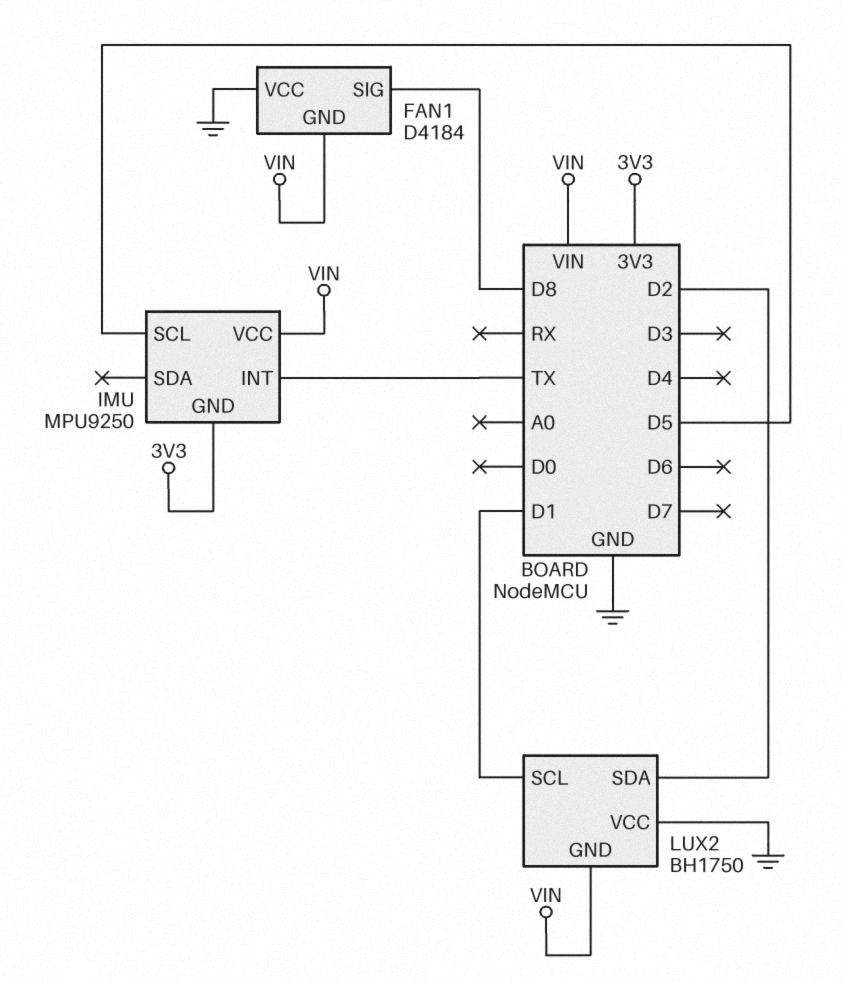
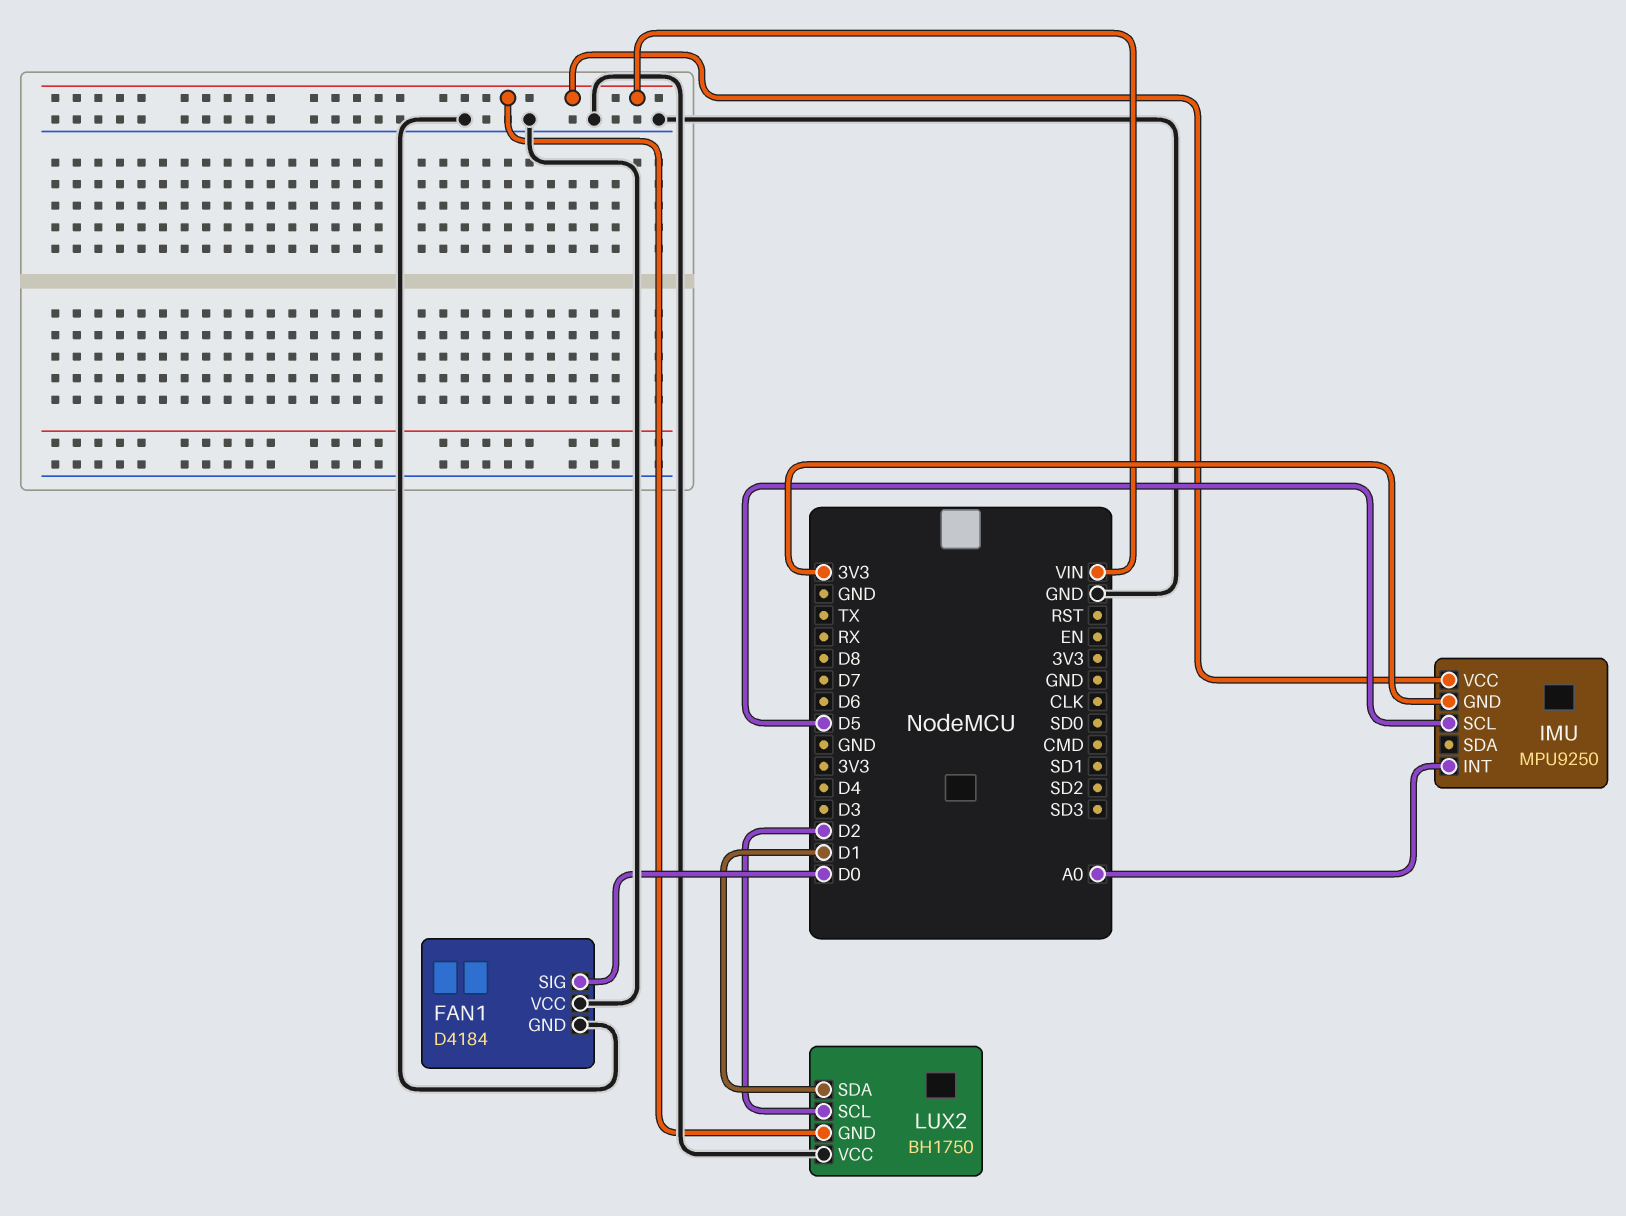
FAN1 pin GND: VIN -> GND
FAN1 pin SIG: D8 -> D0
IMU pin INT: TX -> A0
LUX2 pin SCL: D1 -> D2
LUX2 pin SDA: D2 -> D1

